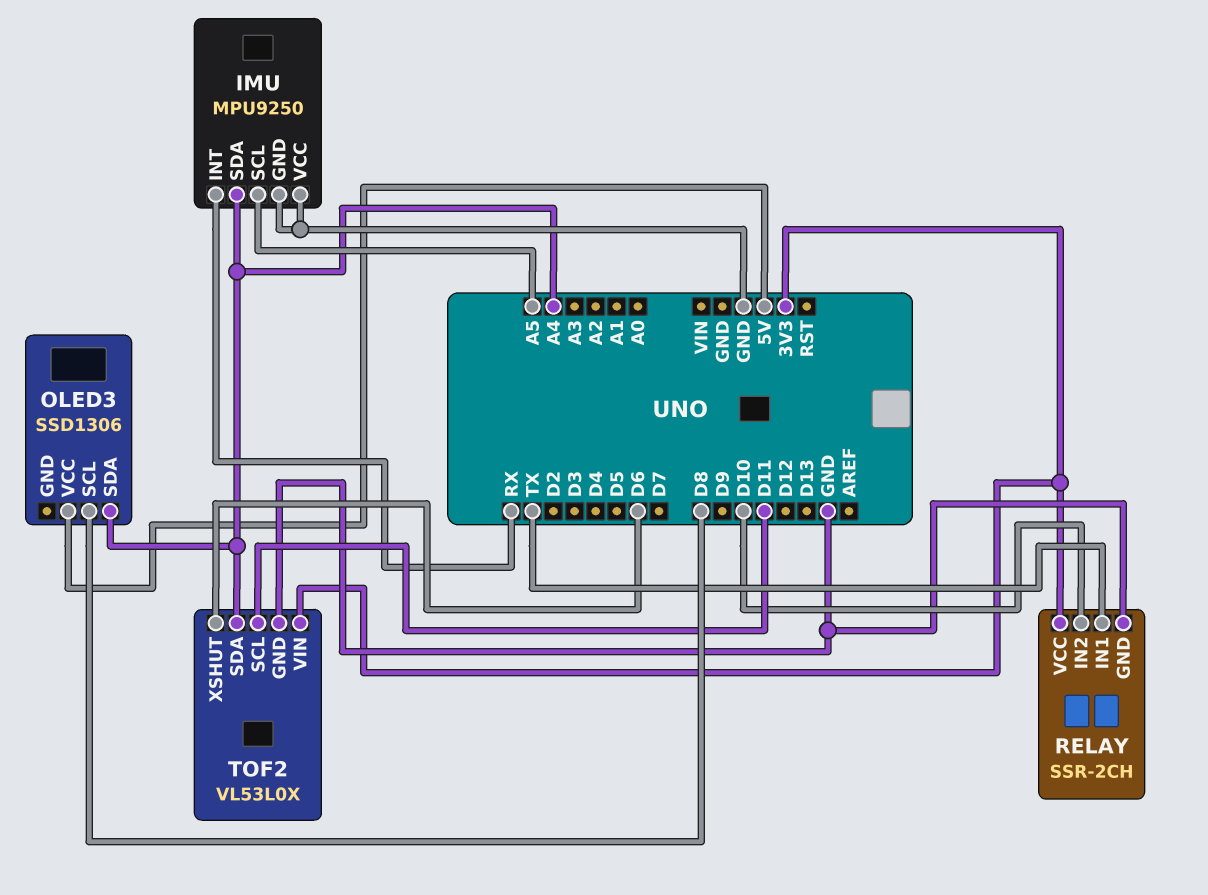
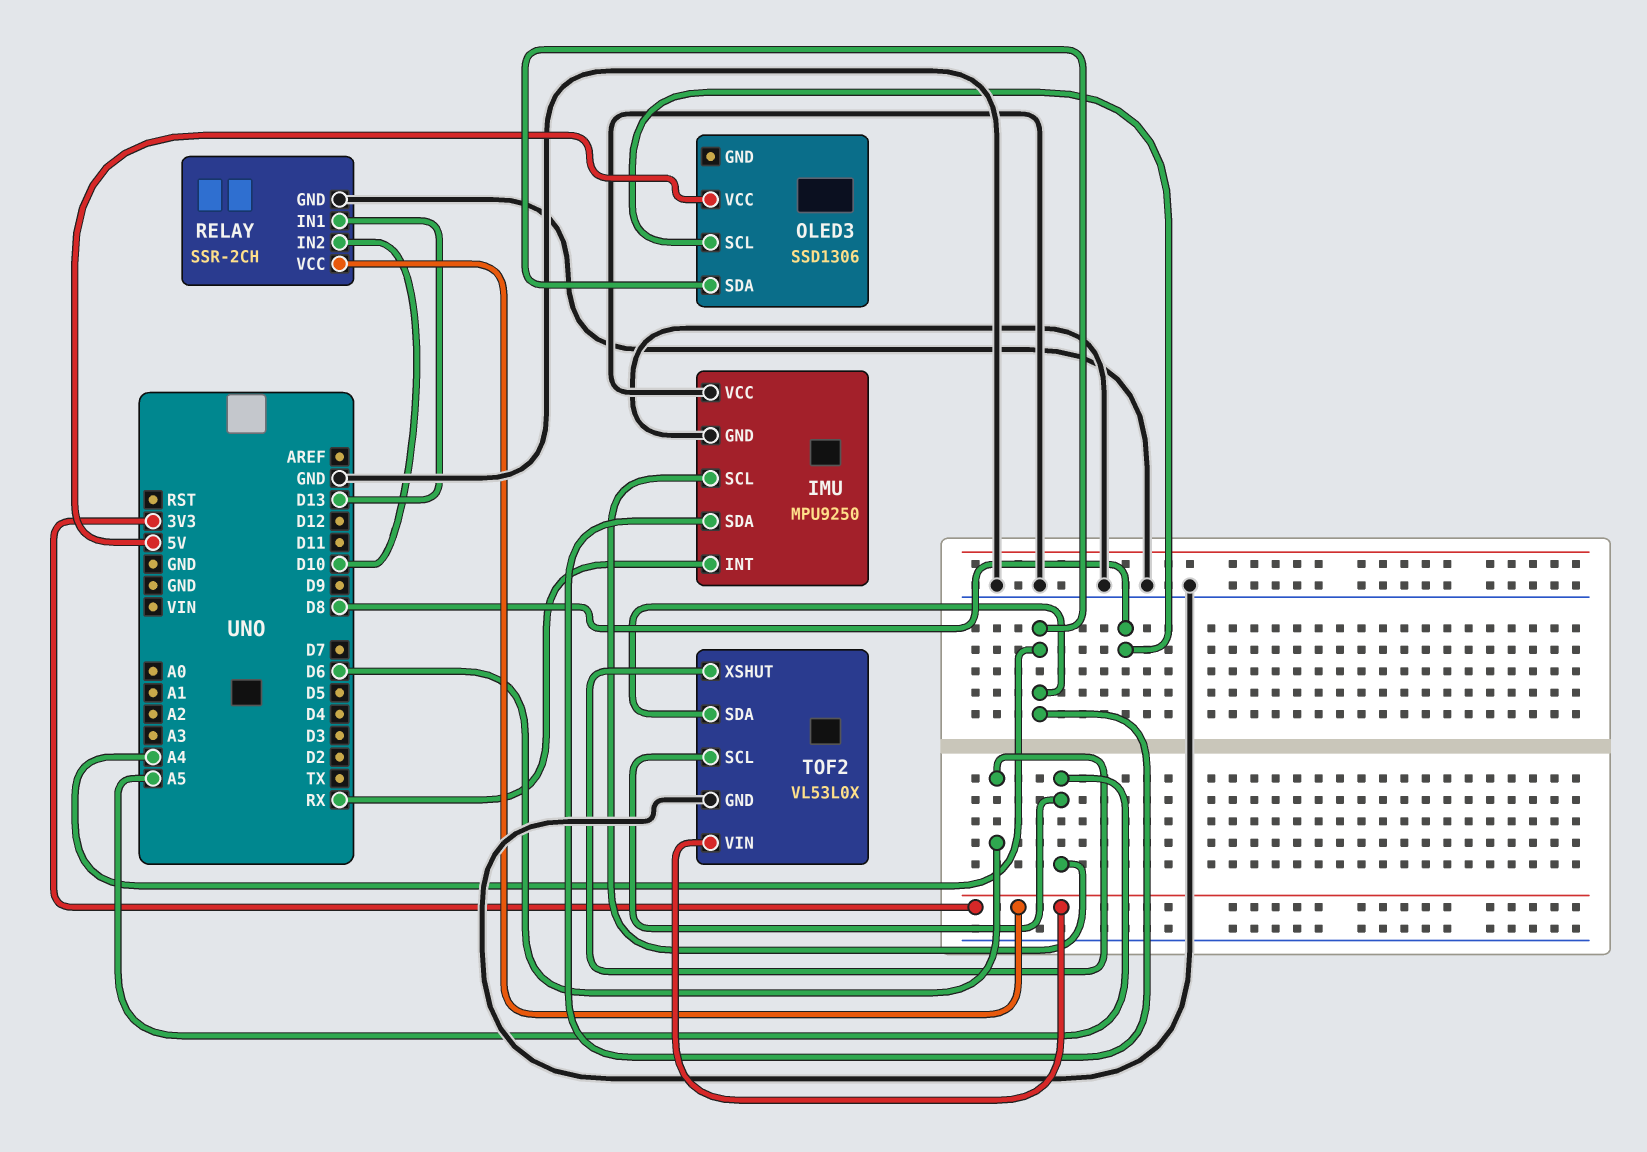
RELAY pin IN1: TX -> D13
TOF2 pin SCL: D11 -> A5

